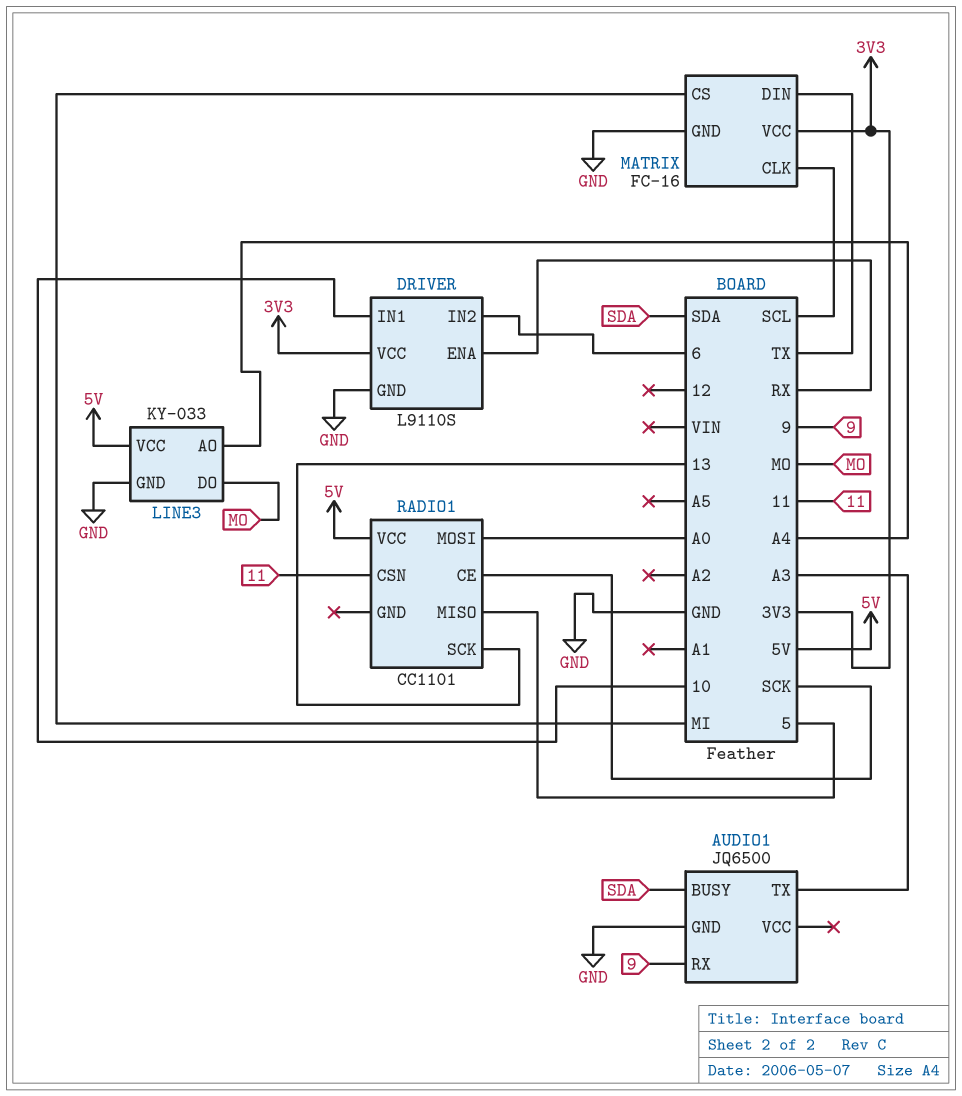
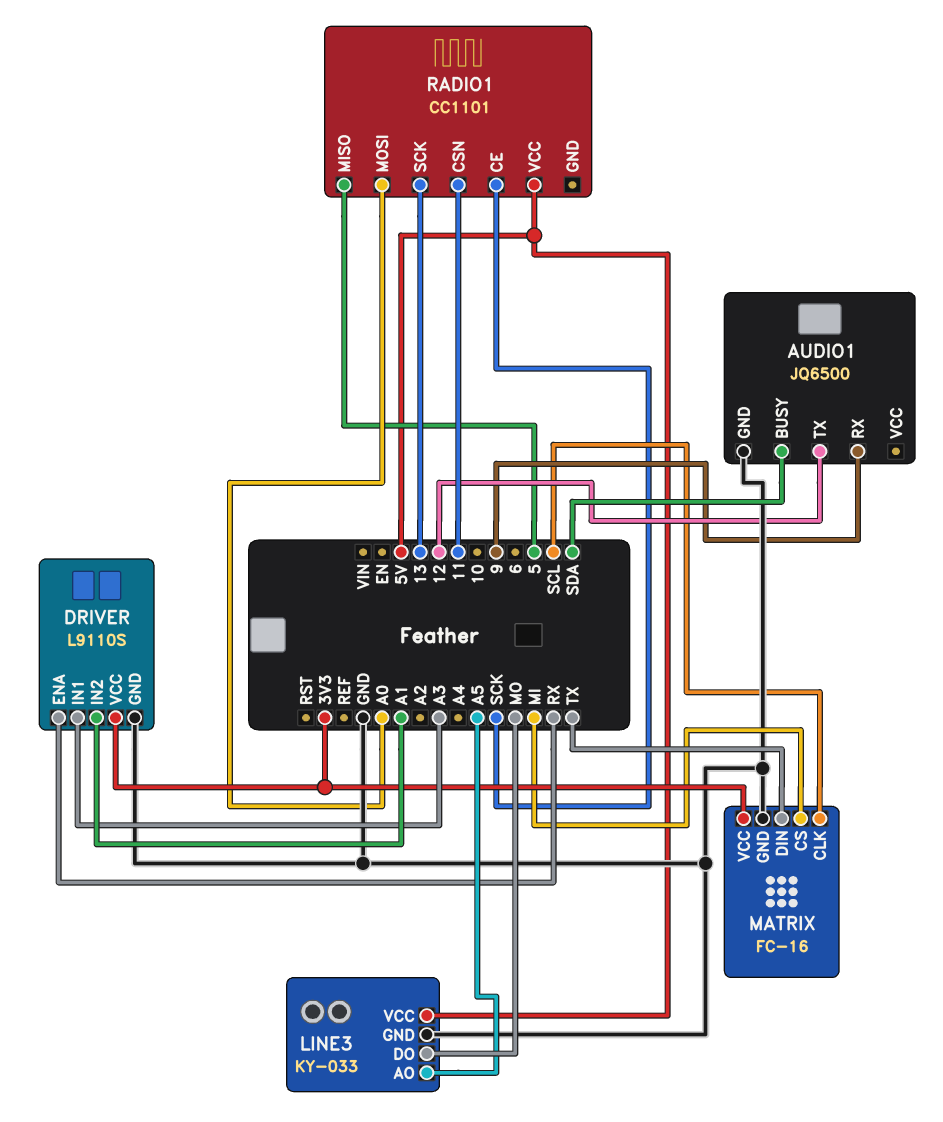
AUDIO1 pin TX: A3 -> 12
DRIVER pin IN1: 10 -> A3
DRIVER pin IN2: 6 -> A1
LINE3 pin AO: A4 -> A5

